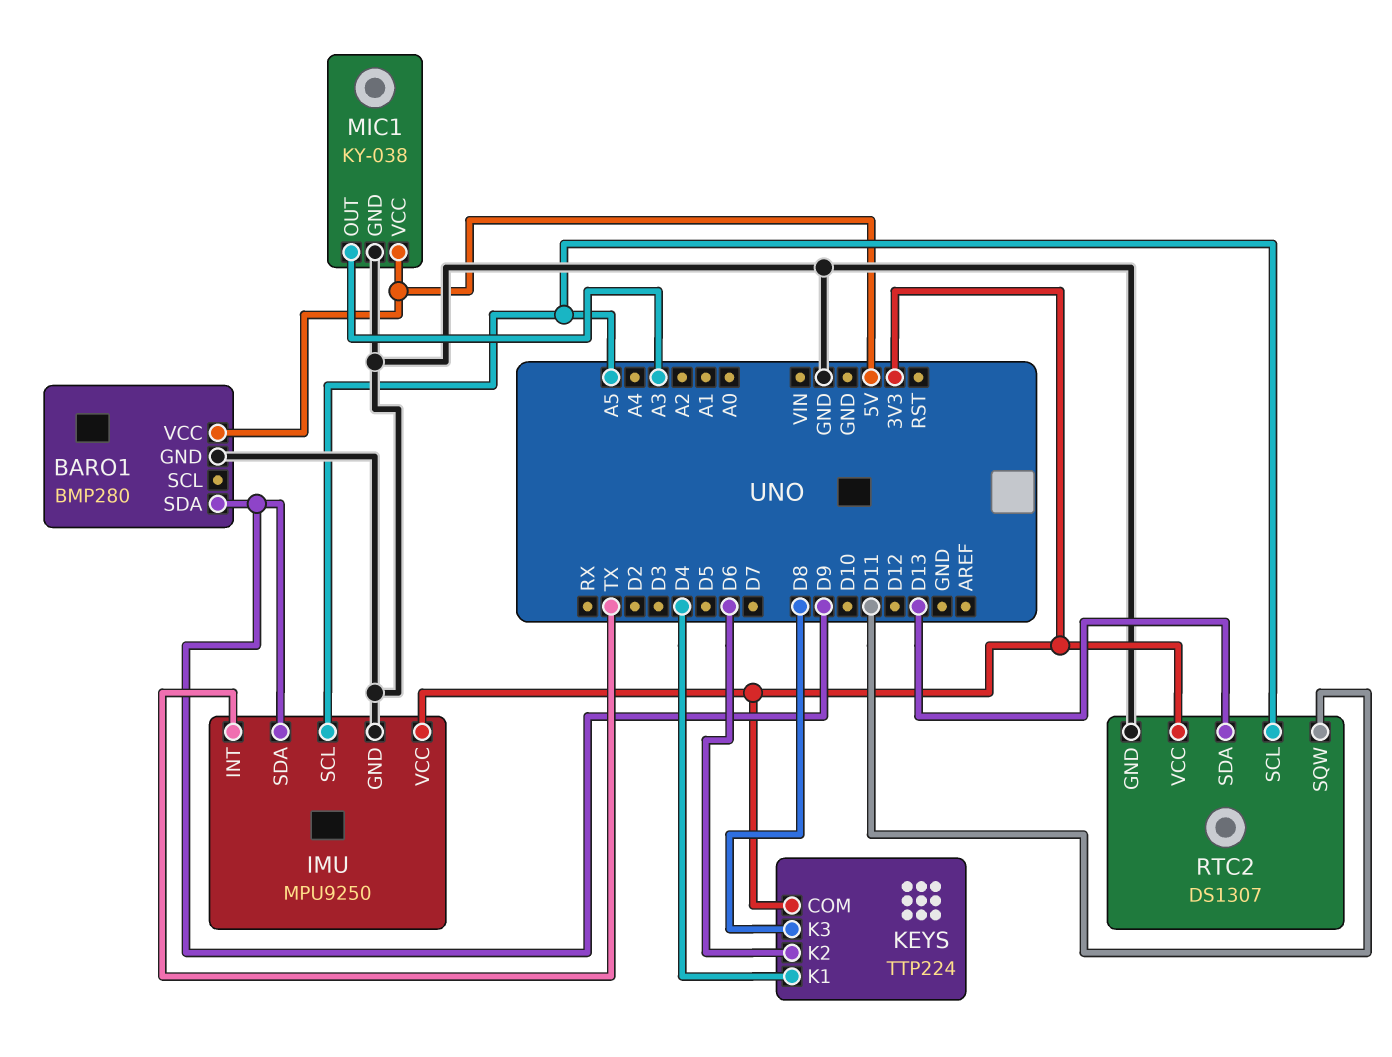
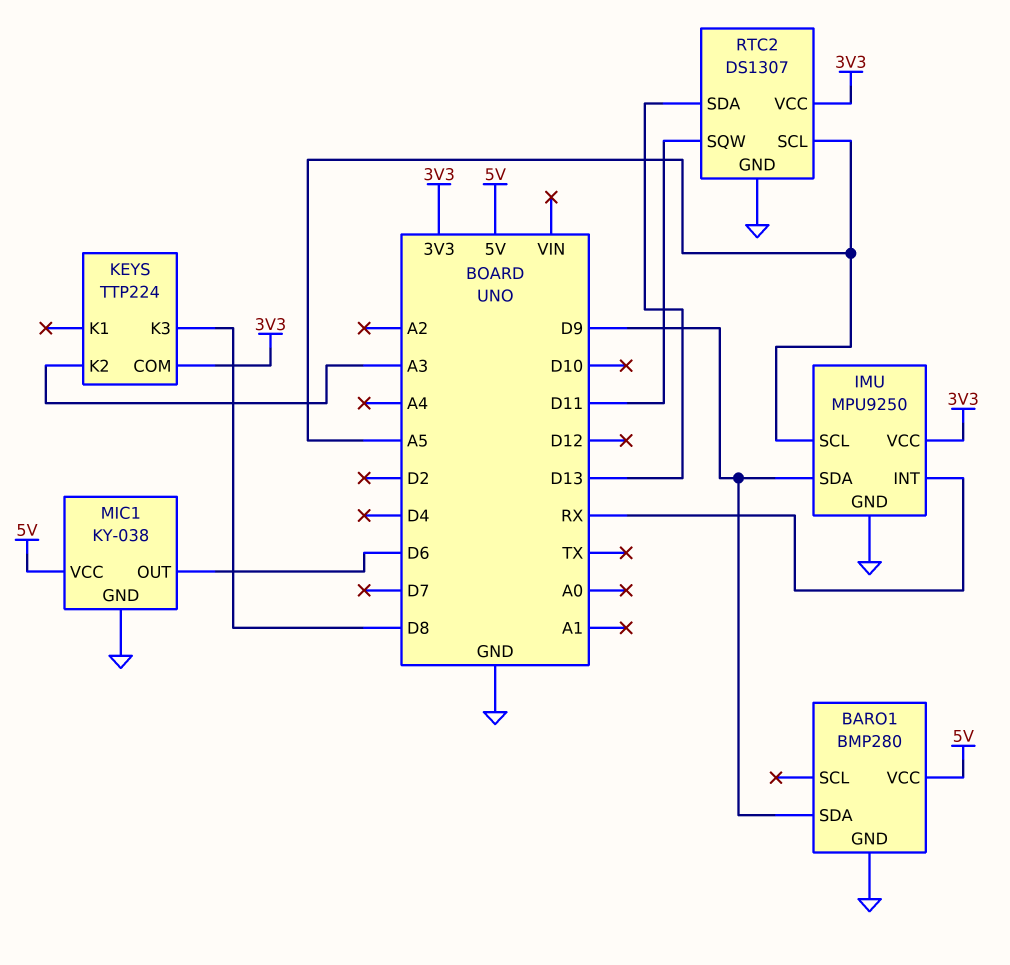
IMU pin INT: TX -> RX
KEYS pin K1: D4 -> none
KEYS pin K2: D6 -> A3
MIC1 pin OUT: A3 -> D6

